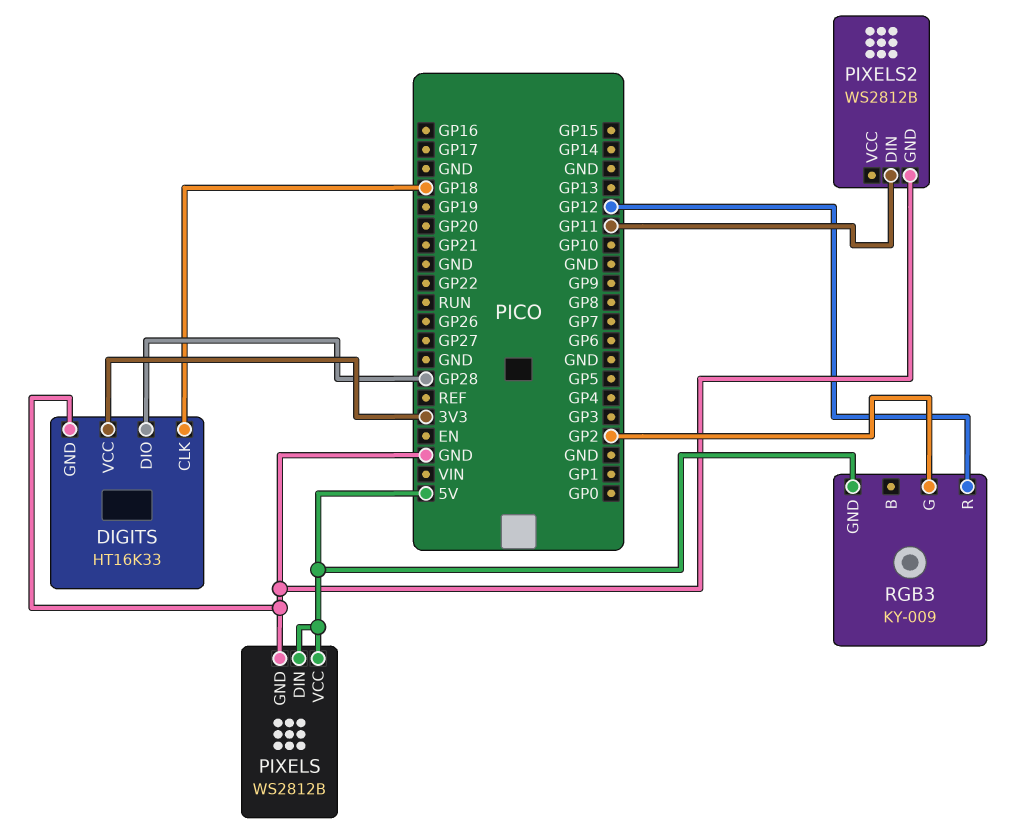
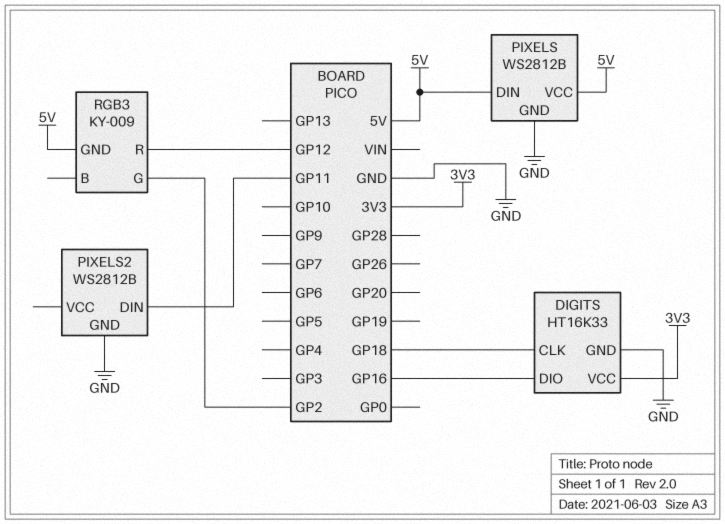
DIGITS pin DIO: GP28 -> GP16

